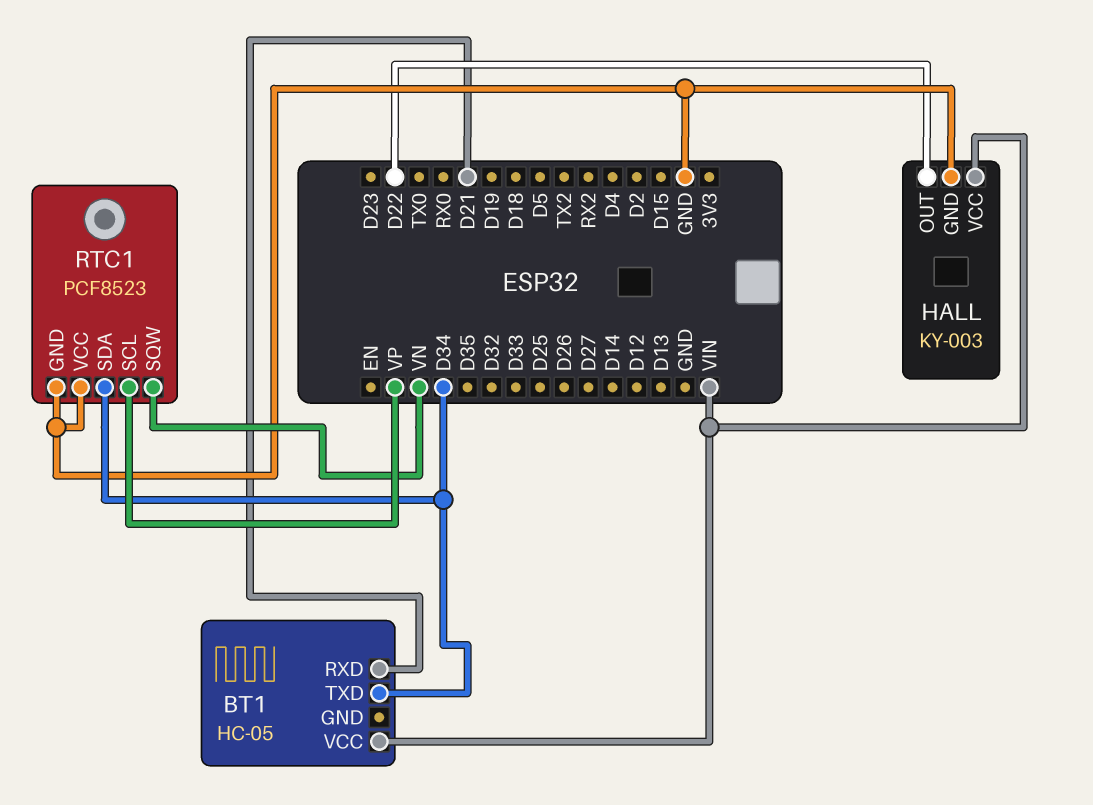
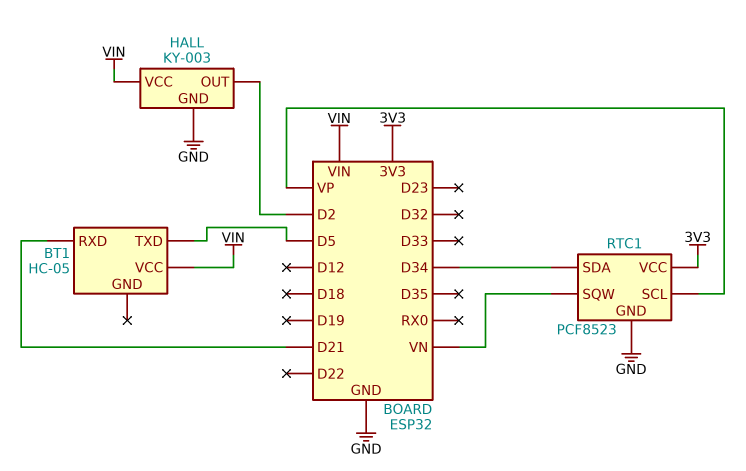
BT1 pin TXD: D34 -> D5
HALL pin OUT: D22 -> D2
RTC1 pin VCC: GND -> 3V3

